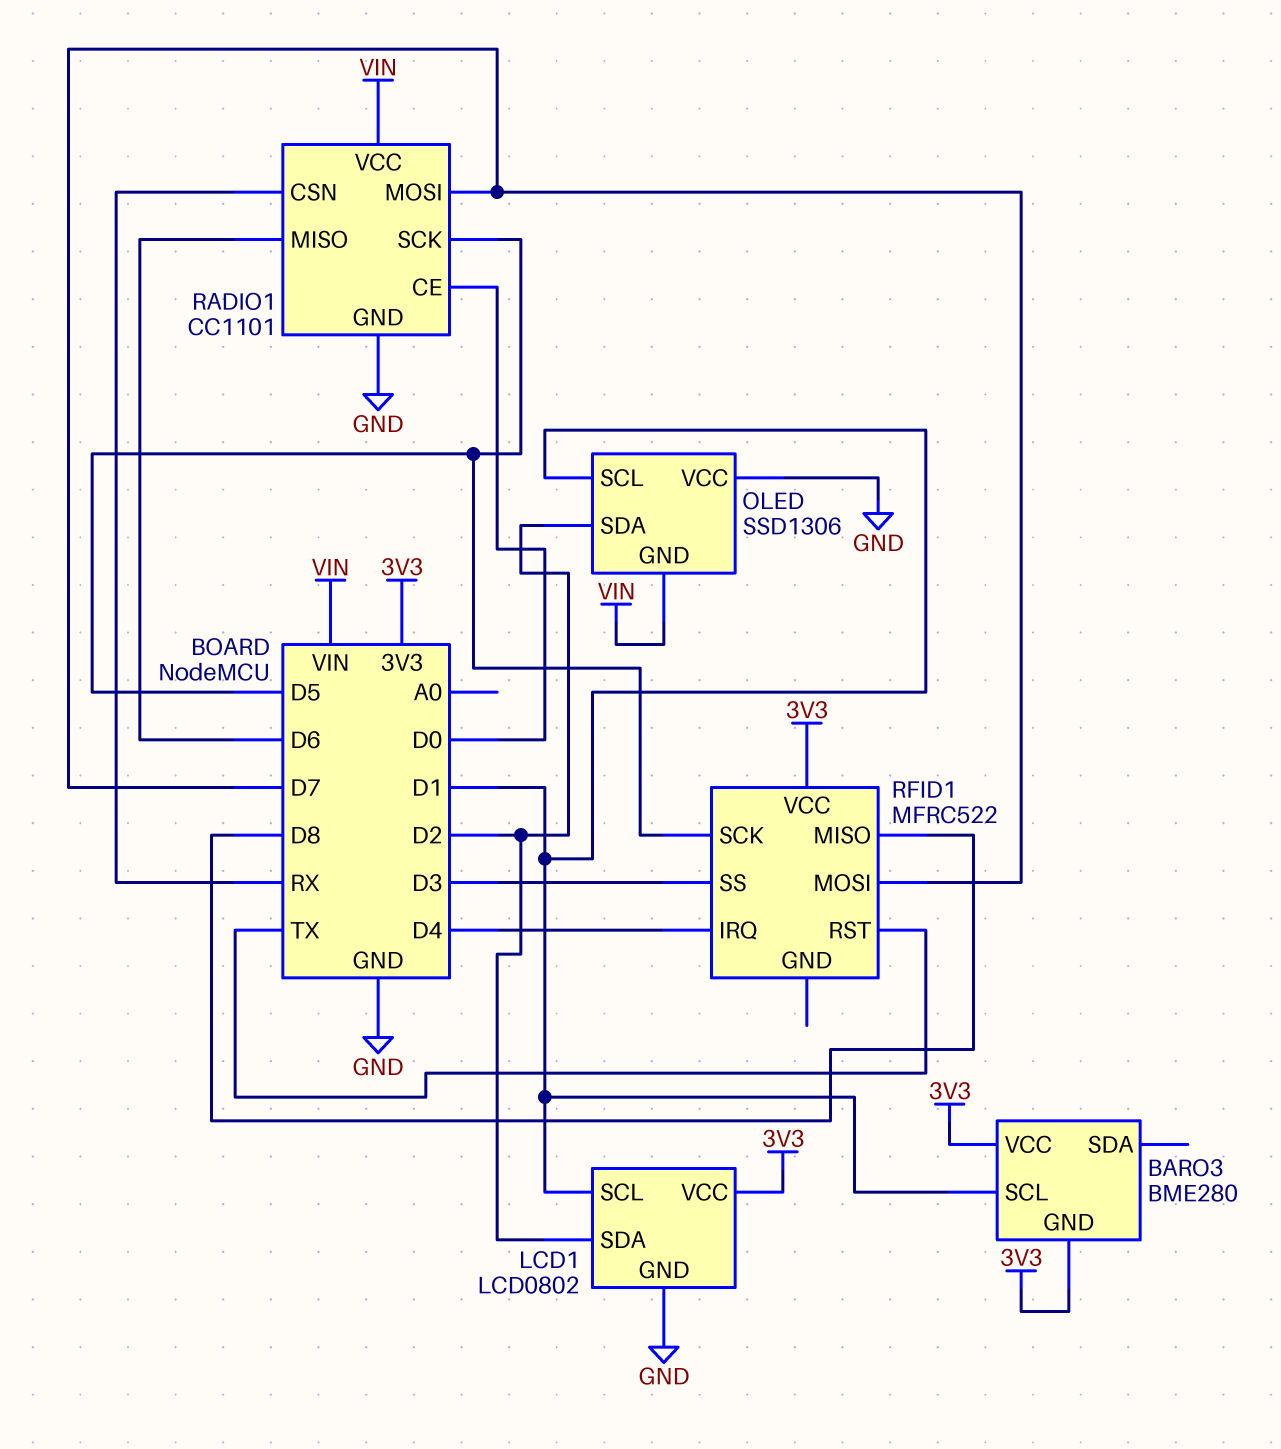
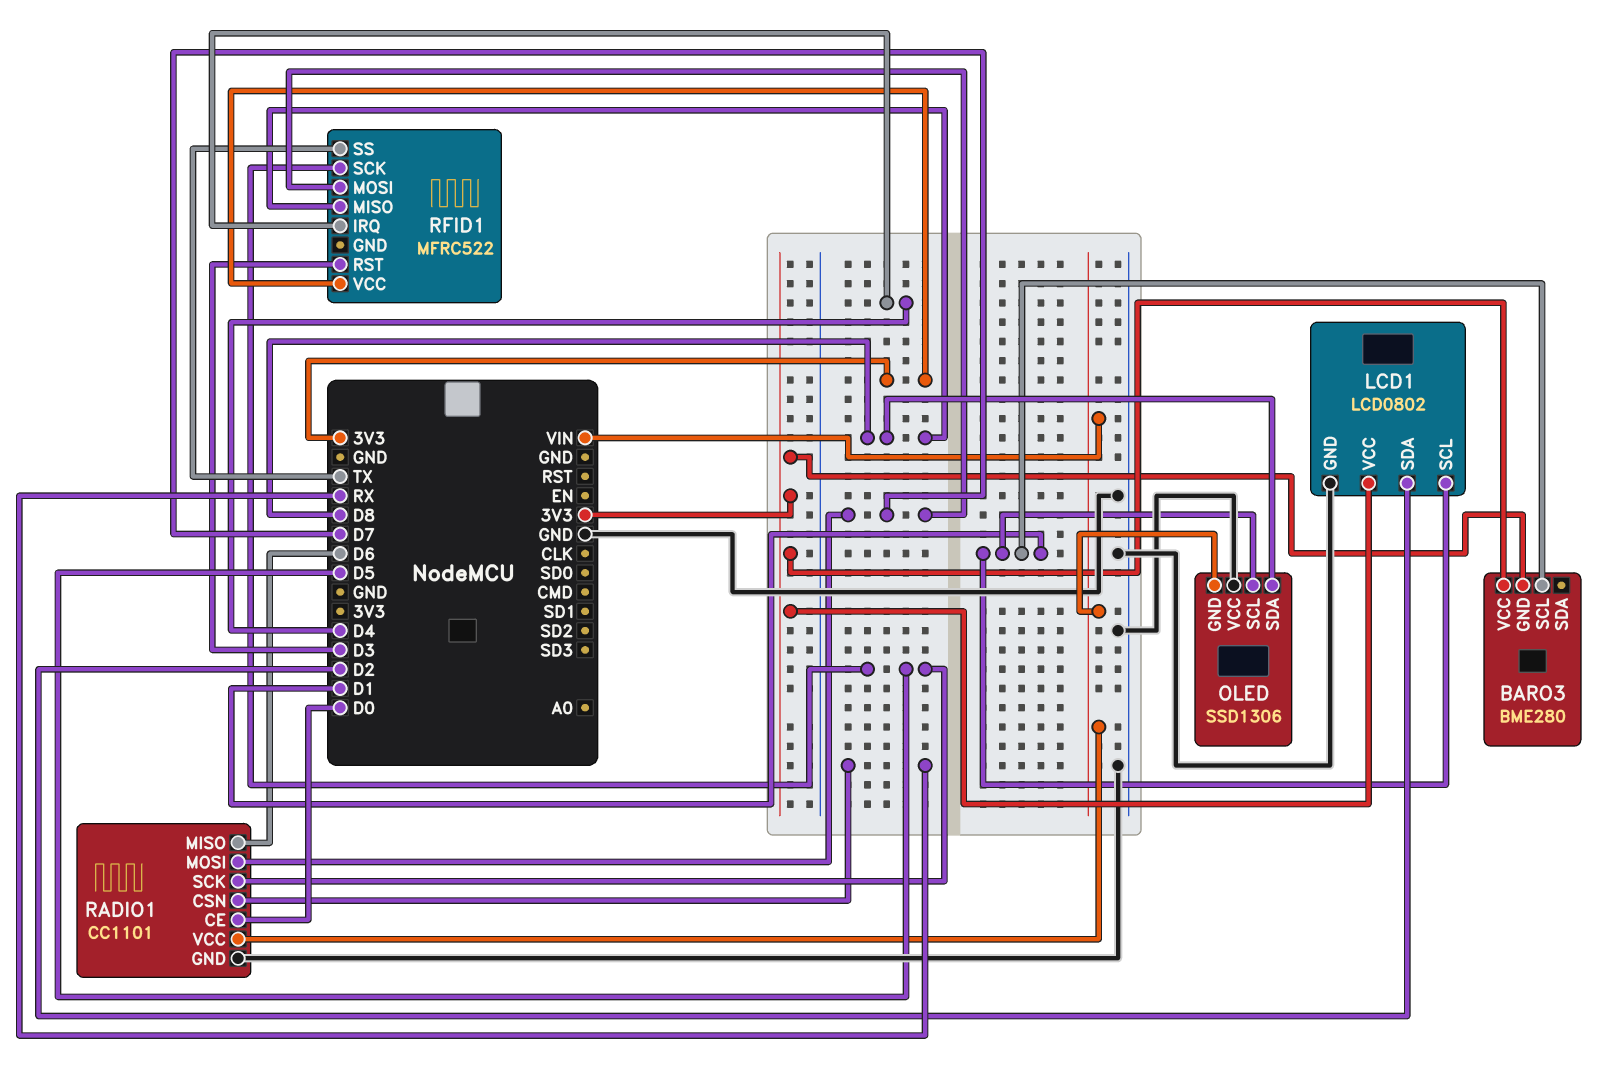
OLED pin SDA: D2 -> D8
RFID1 pin RST: TX -> D3
RFID1 pin SS: D3 -> TX

